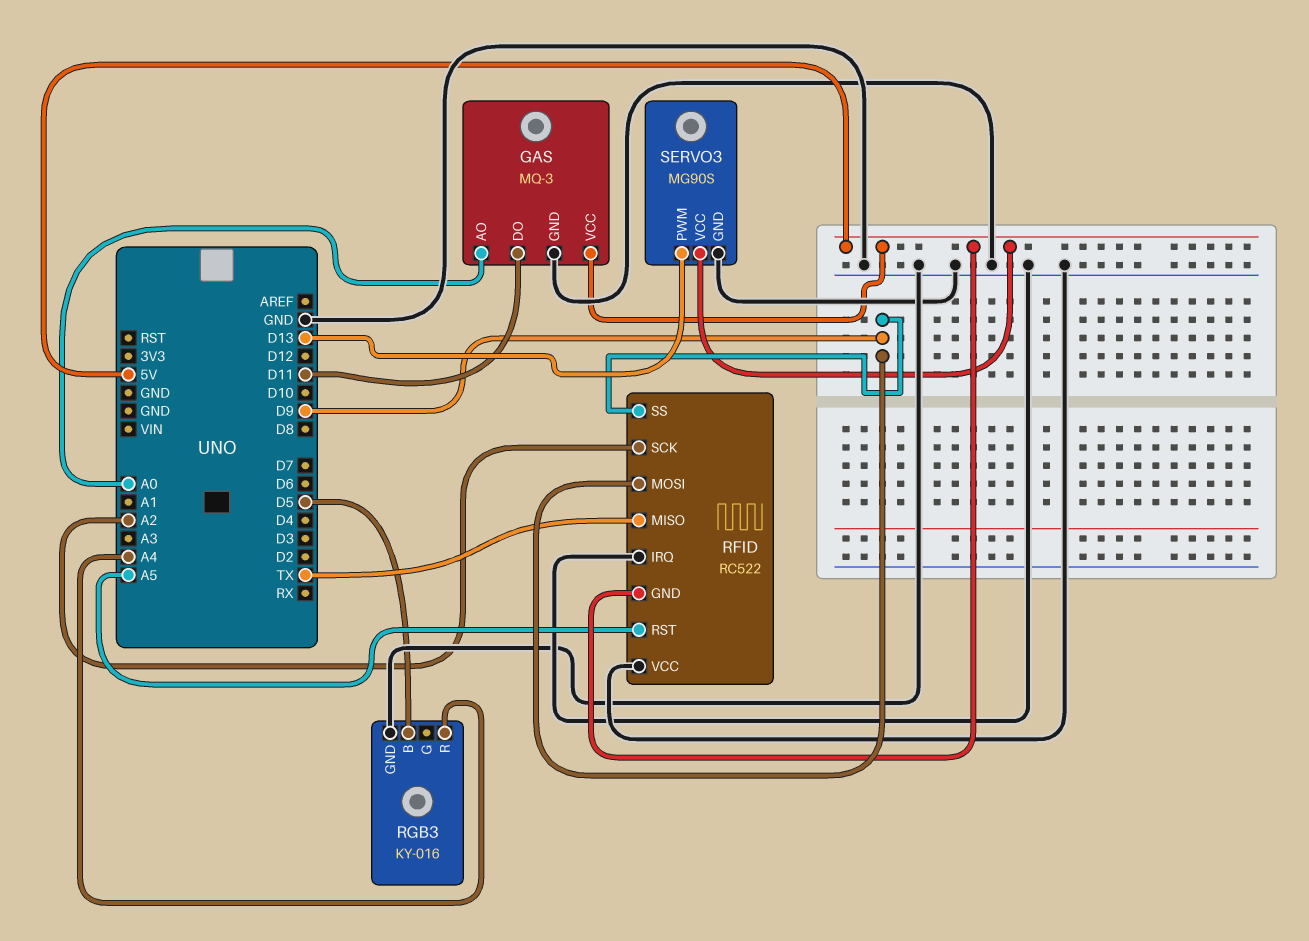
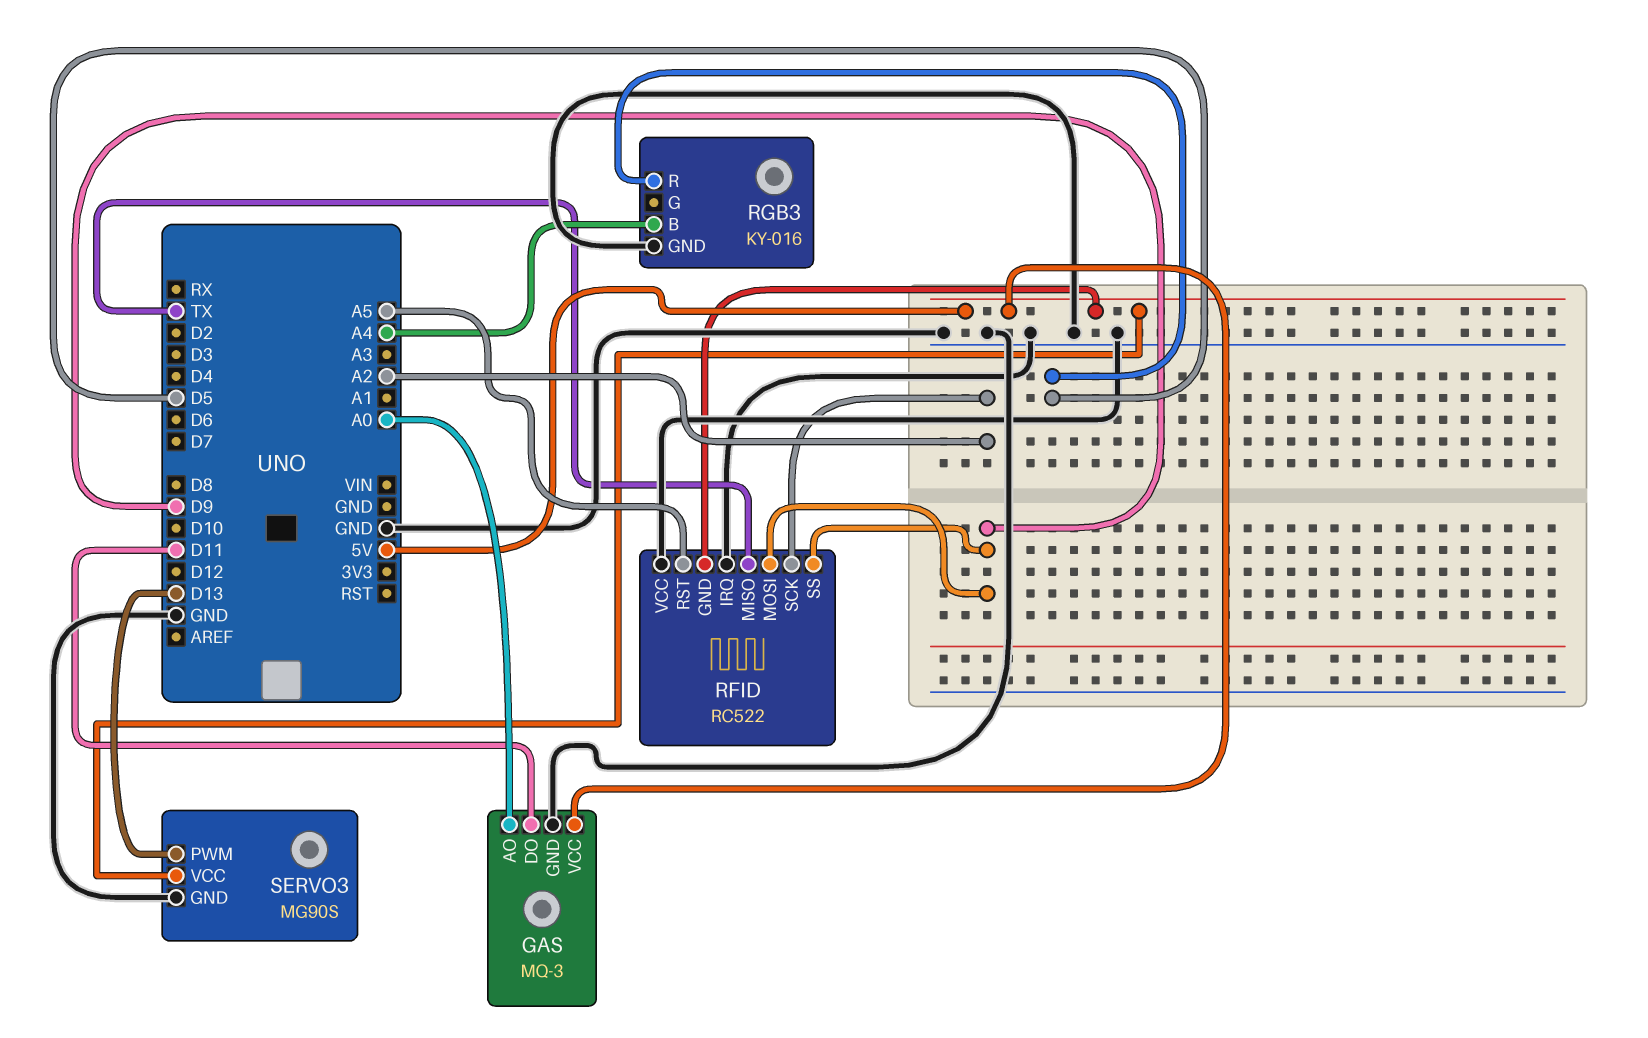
RGB3 pin B: D5 -> A4
RGB3 pin R: A4 -> D5

